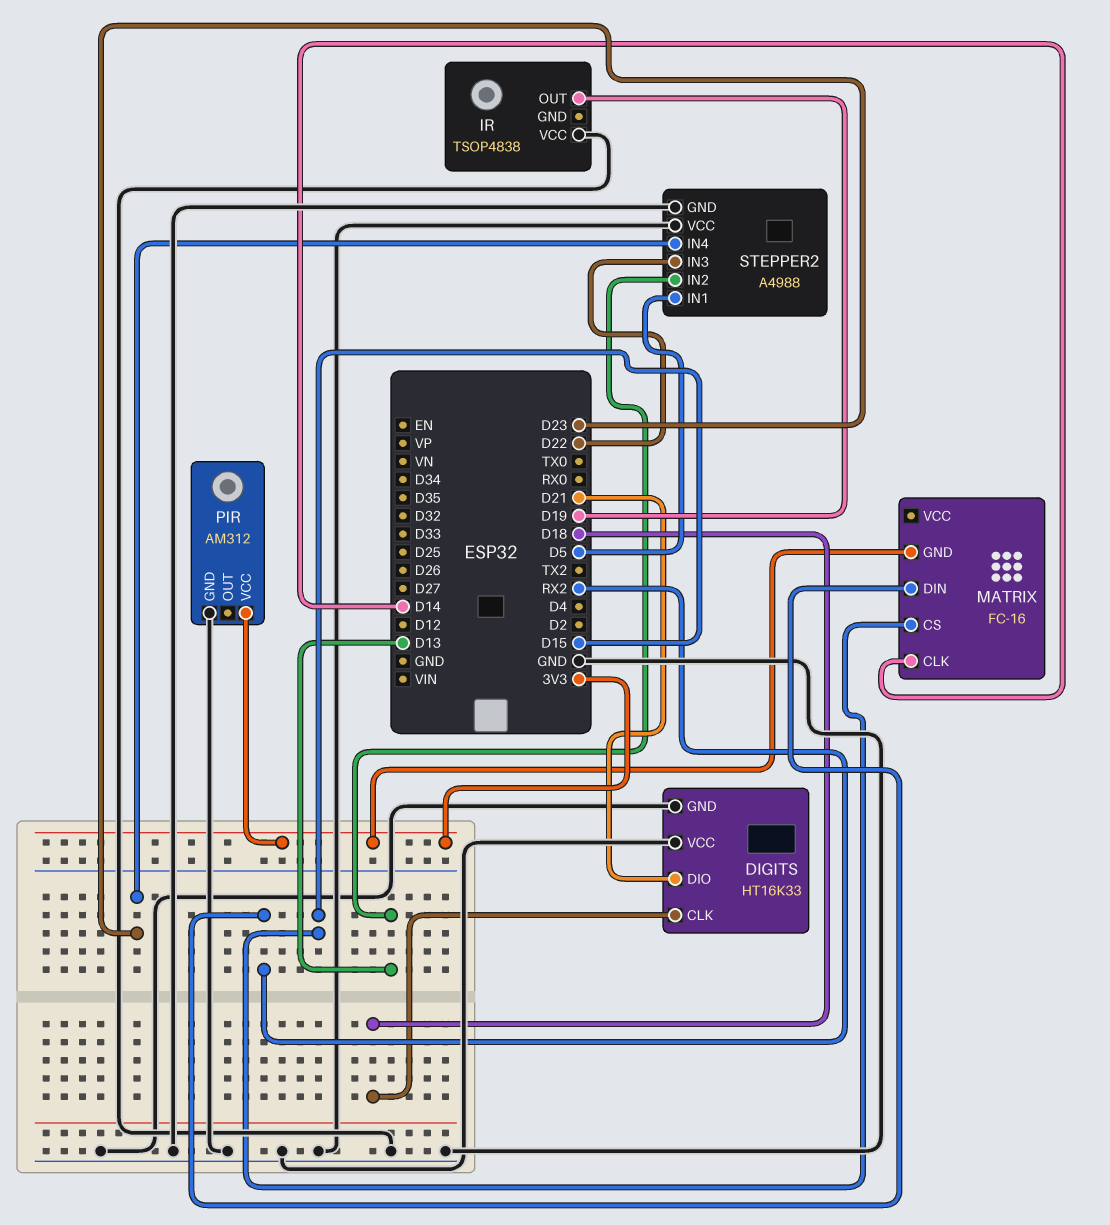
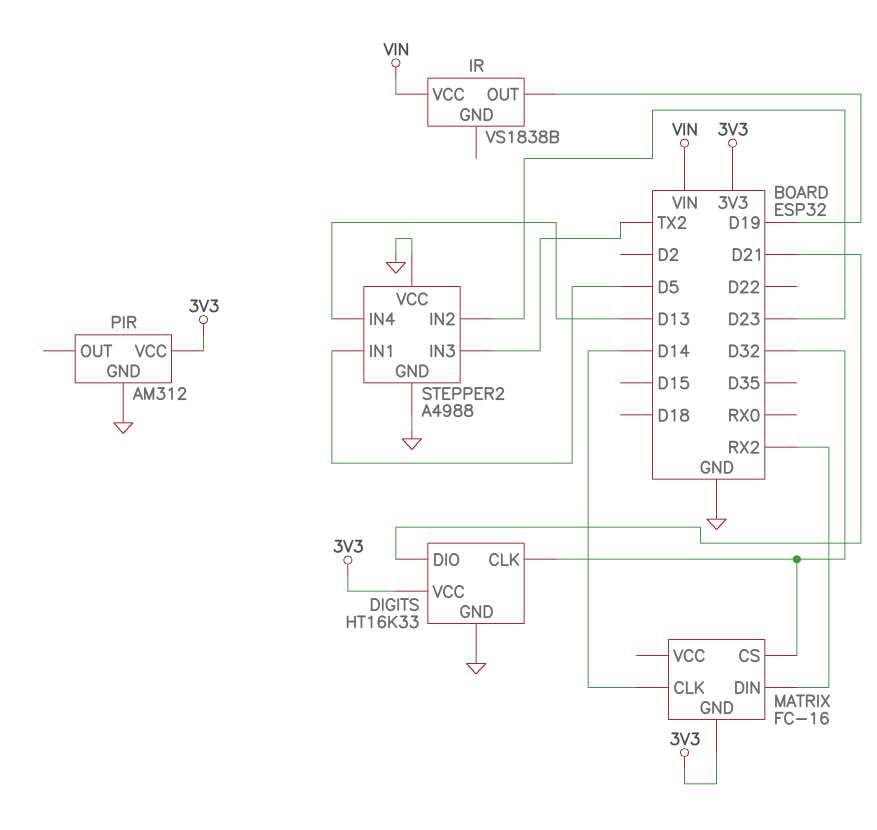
DIGITS pin CLK: D18 -> D32
DIGITS pin VCC: GND -> 3V3
IR: TSOP4838 -> VS1838B
IR pin VCC: GND -> VIN
MATRIX pin CS: D15 -> D32
STEPPER2 pin IN2: D13 -> D23
STEPPER2 pin IN3: D22 -> TX2
STEPPER2 pin IN4: D23 -> D13

